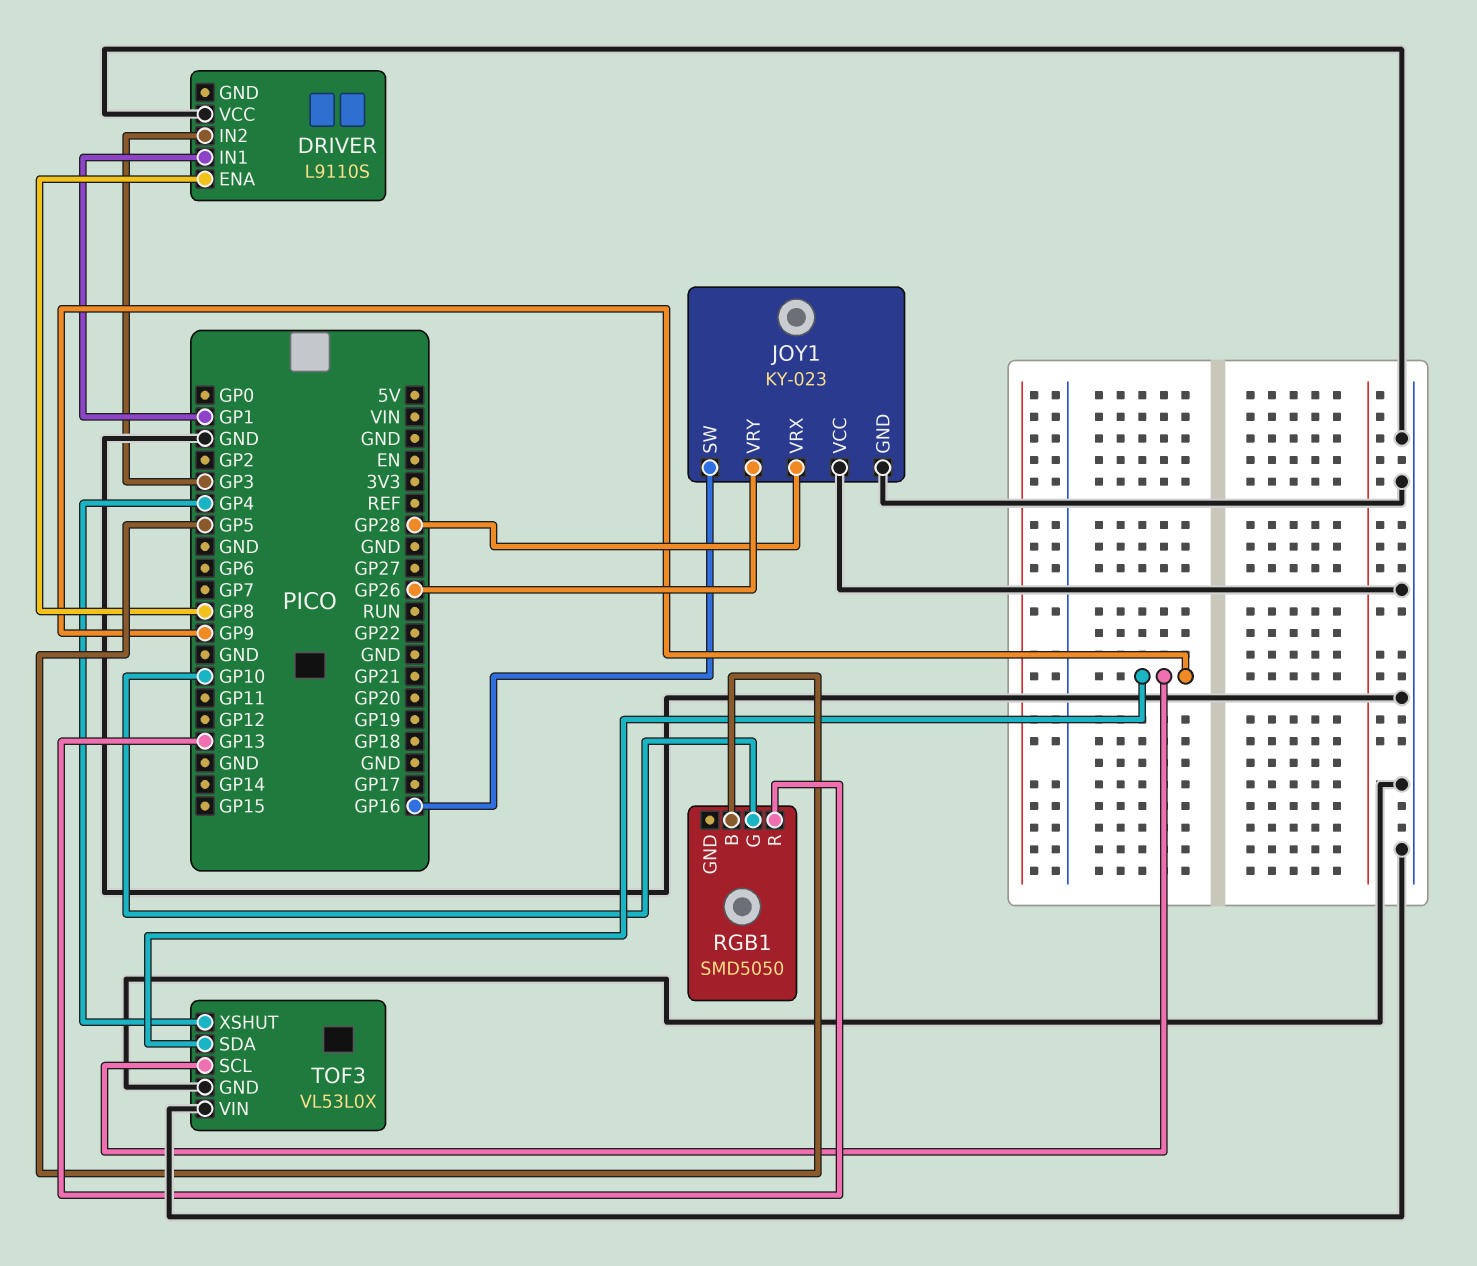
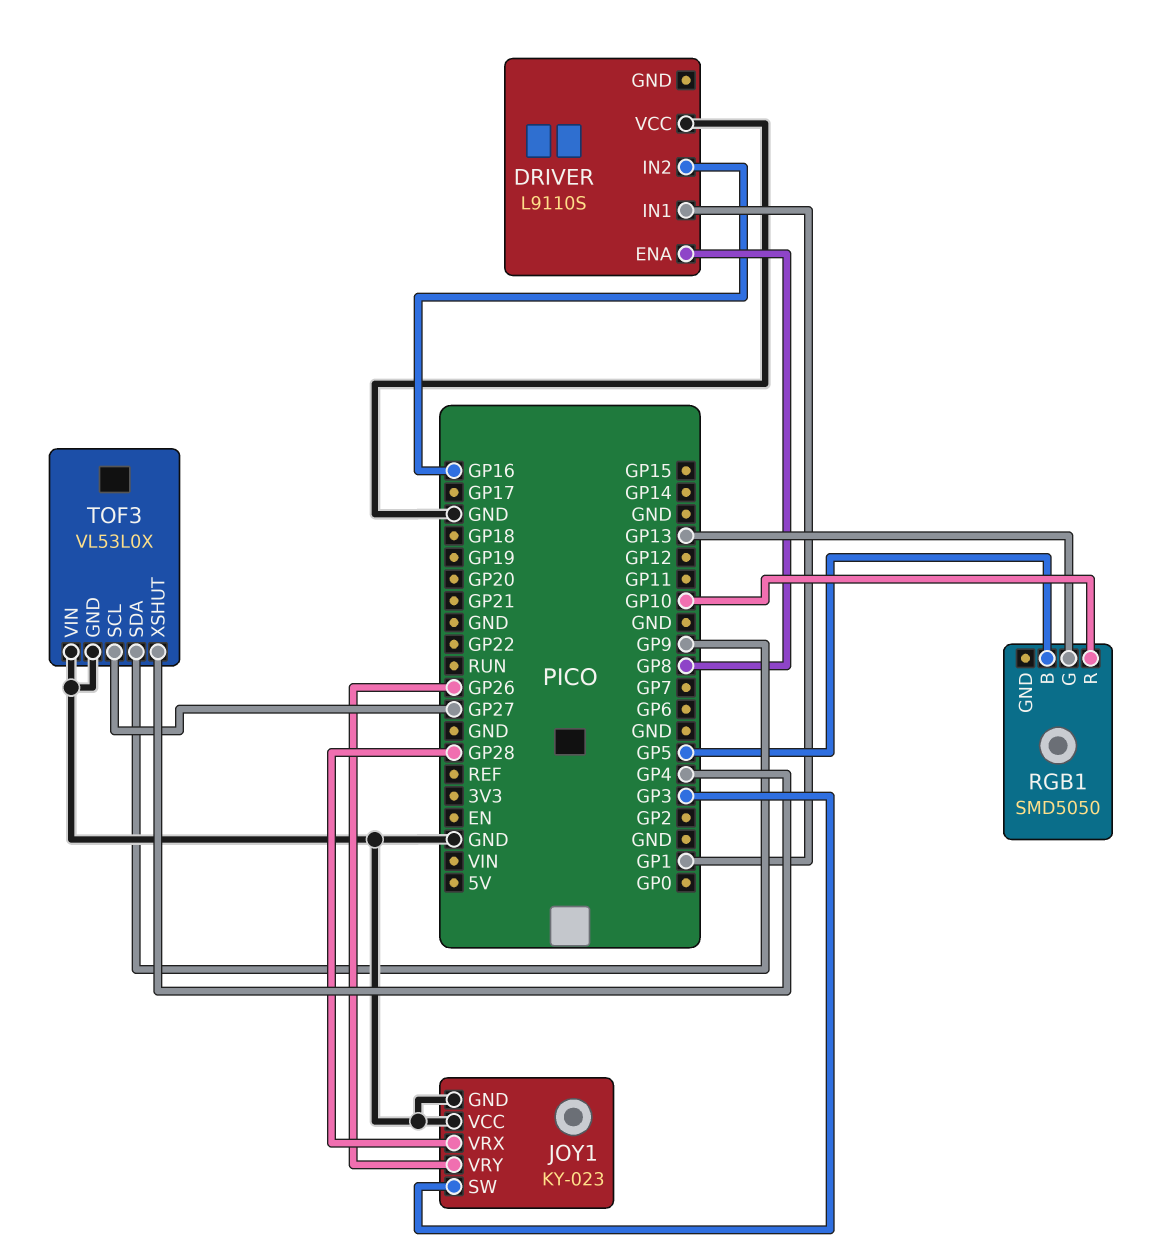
DRIVER pin IN2: GP3 -> GP16
JOY1 pin SW: GP16 -> GP3
RGB1 pin G: GP10 -> GP13
RGB1 pin R: GP13 -> GP10
TOF3 pin SCL: GP9 -> GP27

